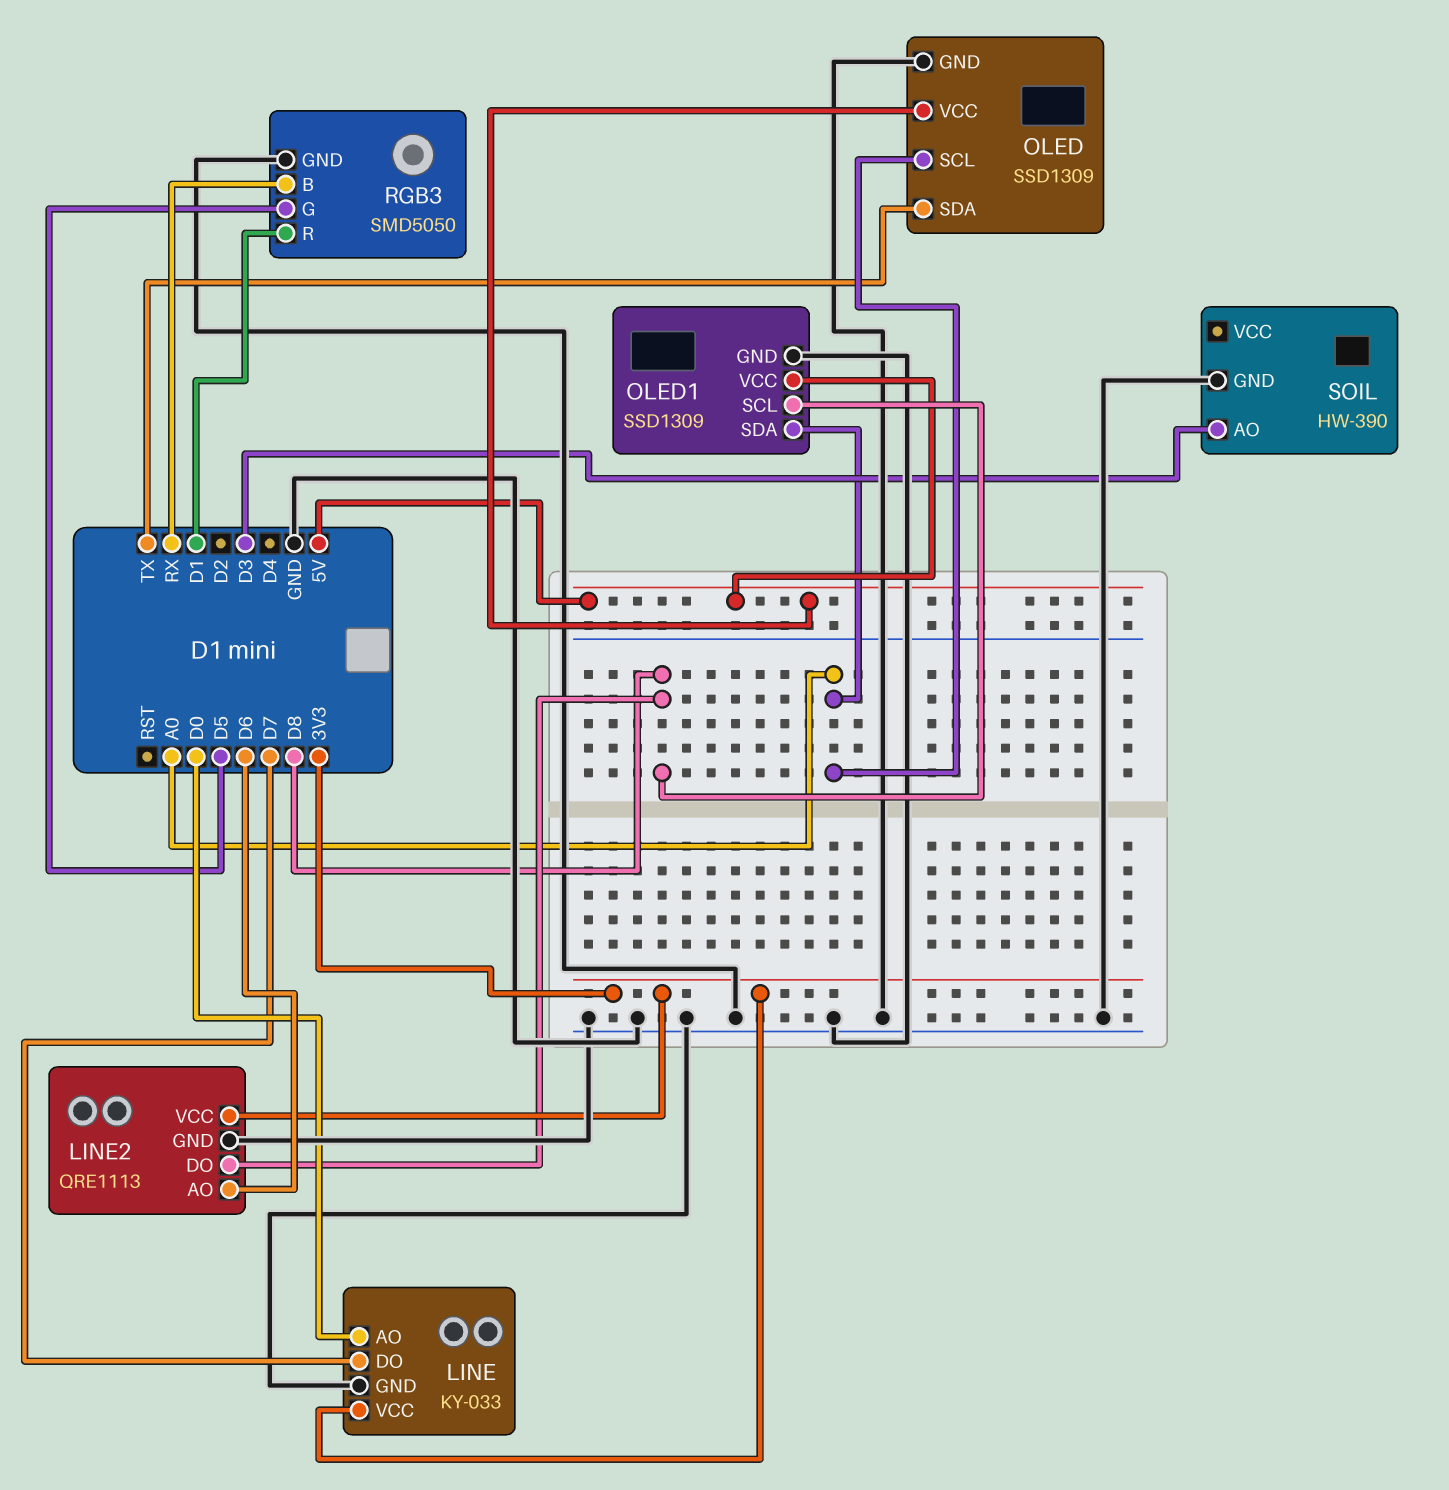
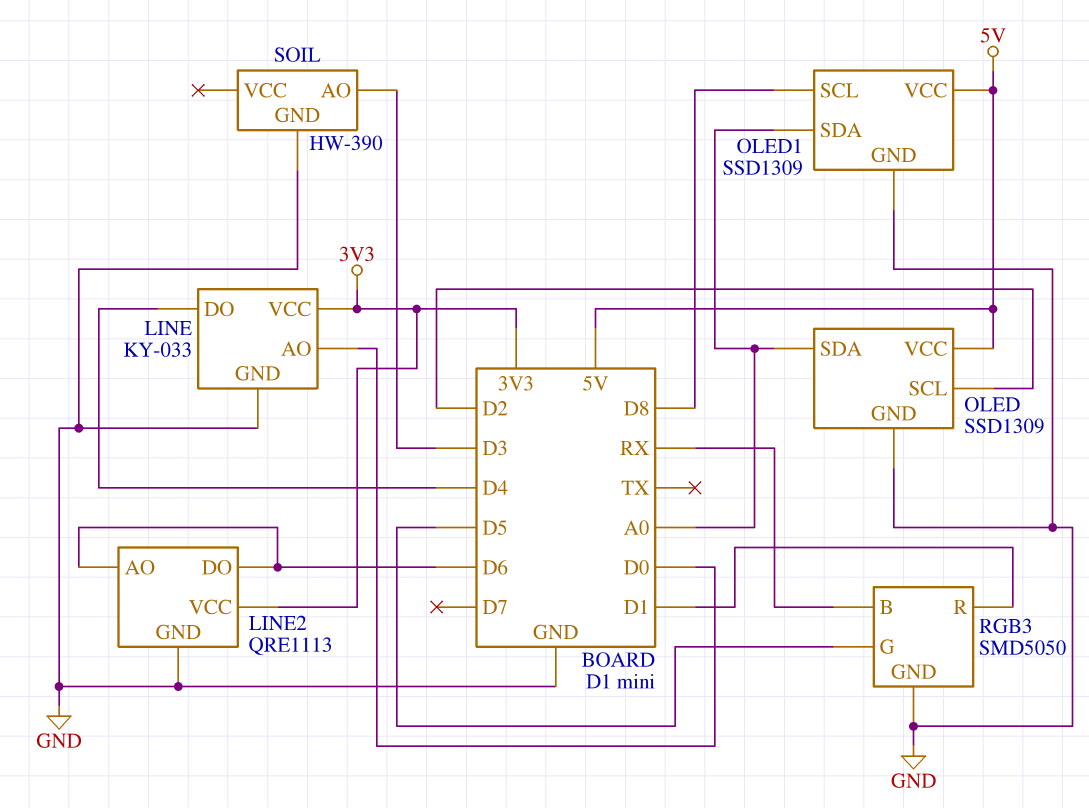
LINE pin DO: D7 -> D4
LINE2 pin DO: D8 -> D6
OLED pin SCL: A0 -> D2
OLED pin SDA: TX -> A0

